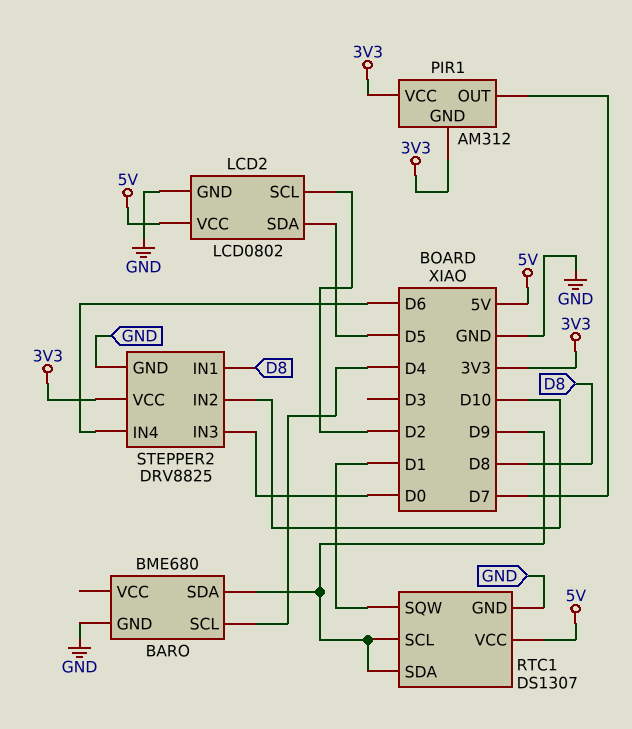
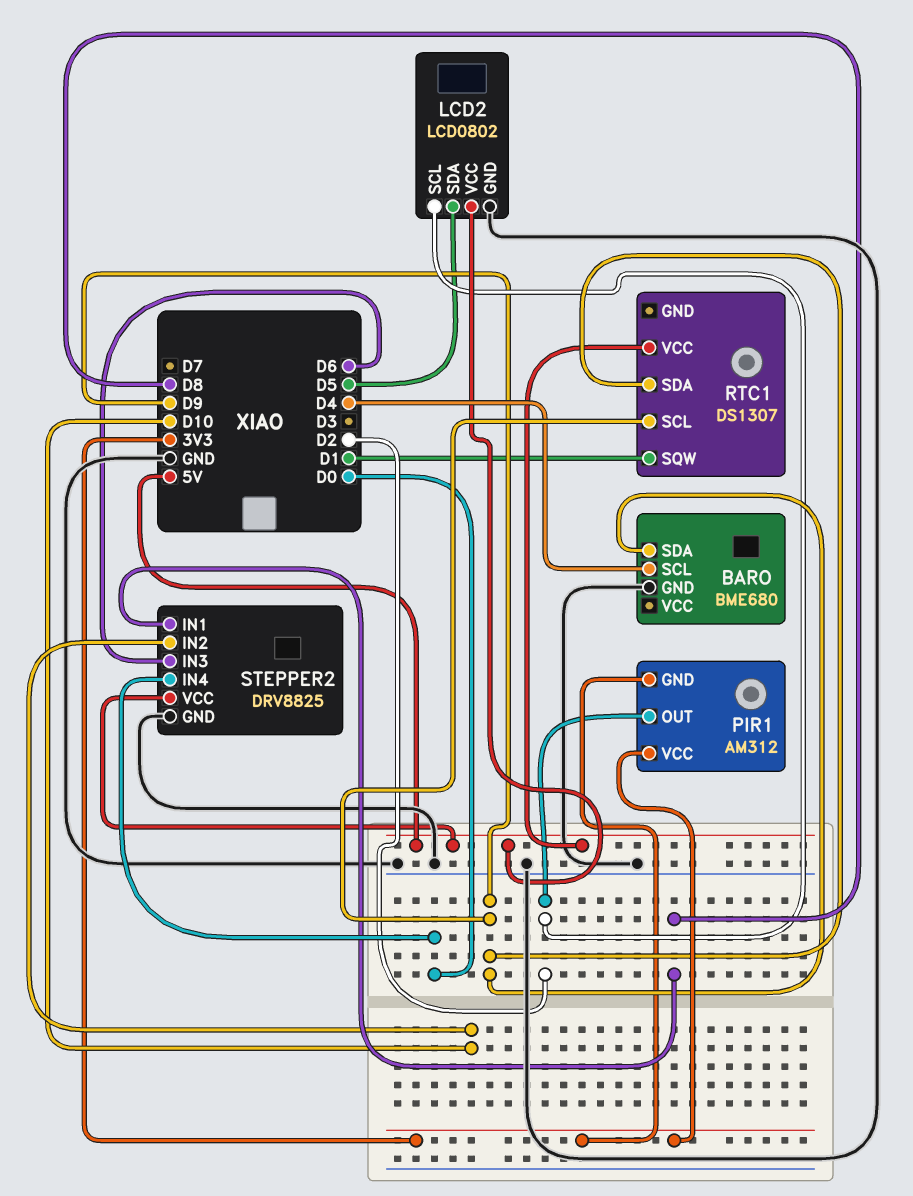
PIR1 pin OUT: D7 -> D2
RTC1 pin GND: GND -> none
STEPPER2 pin IN3: D0 -> D6
STEPPER2 pin IN4: D6 -> D0
STEPPER2 pin VCC: 3V3 -> 5V

